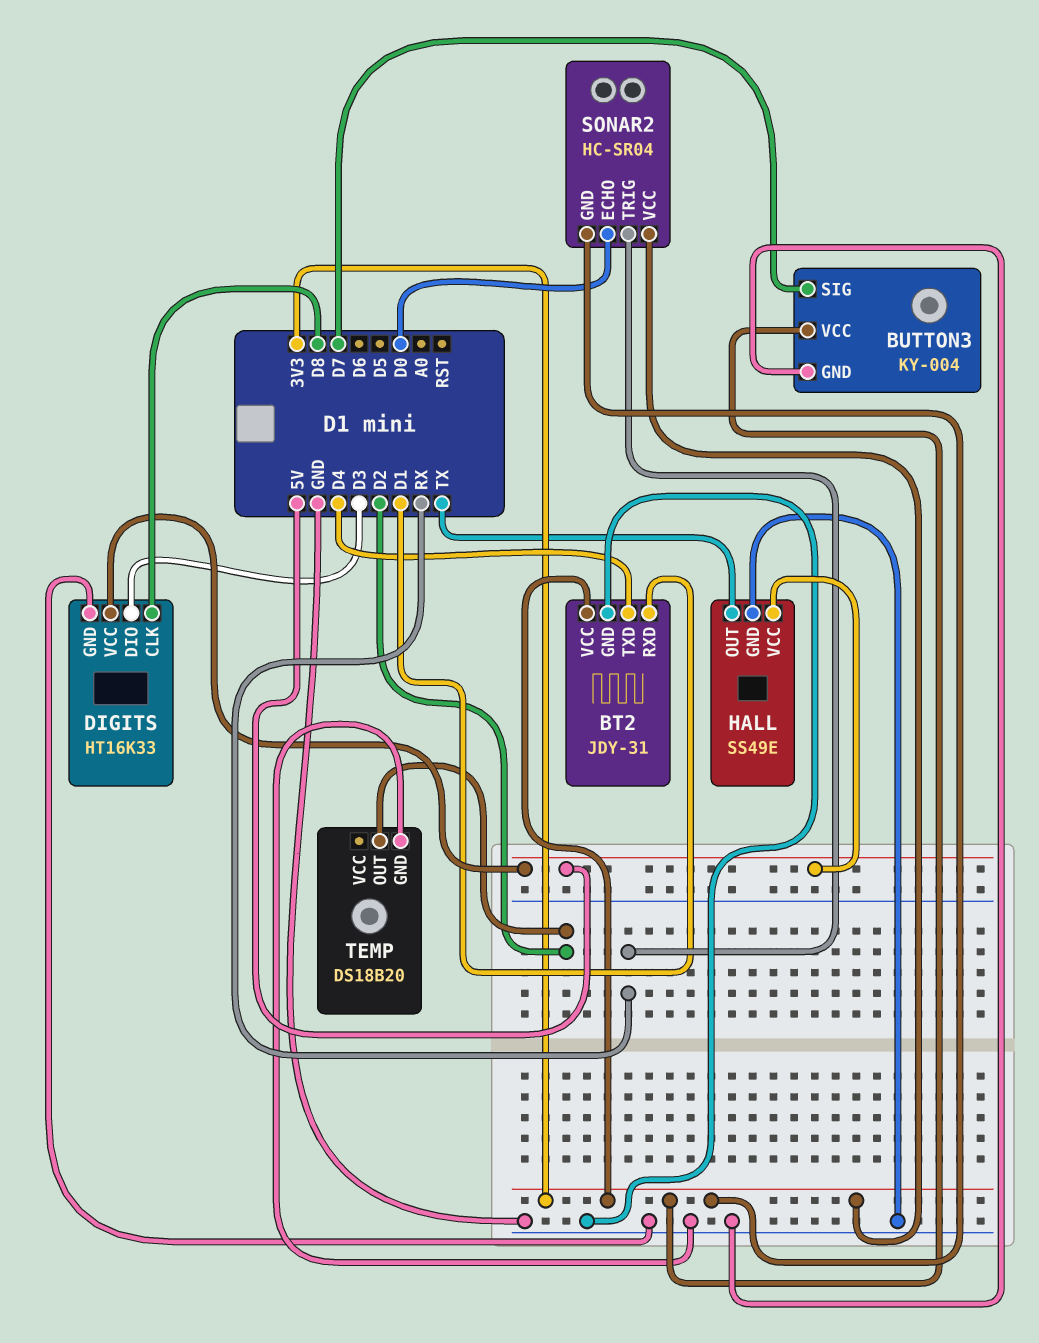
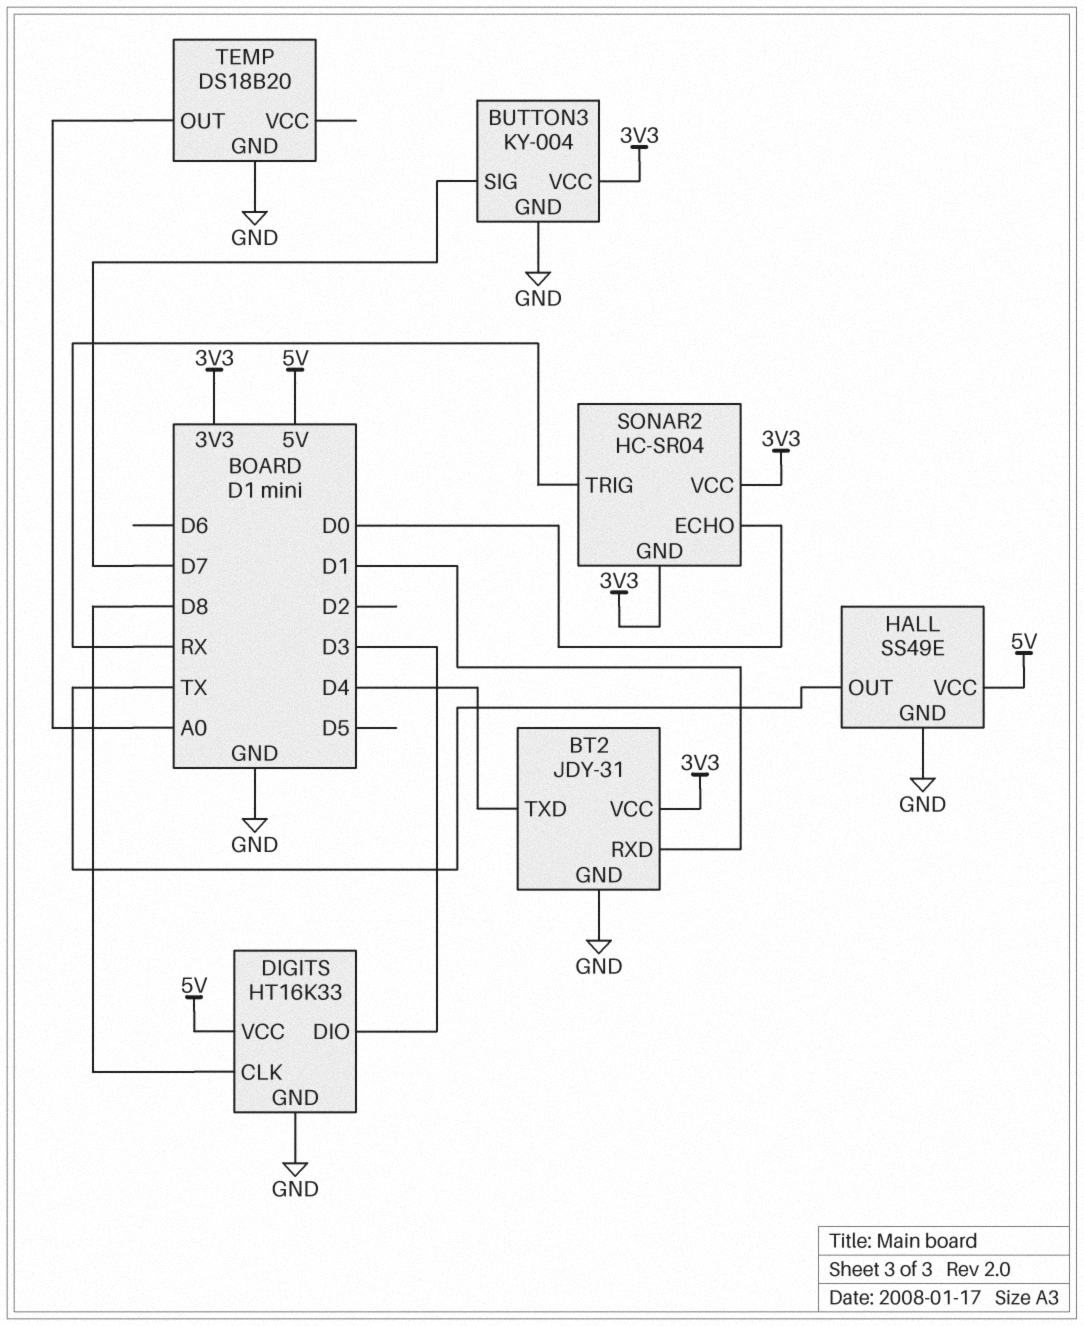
TEMP pin OUT: D2 -> A0

